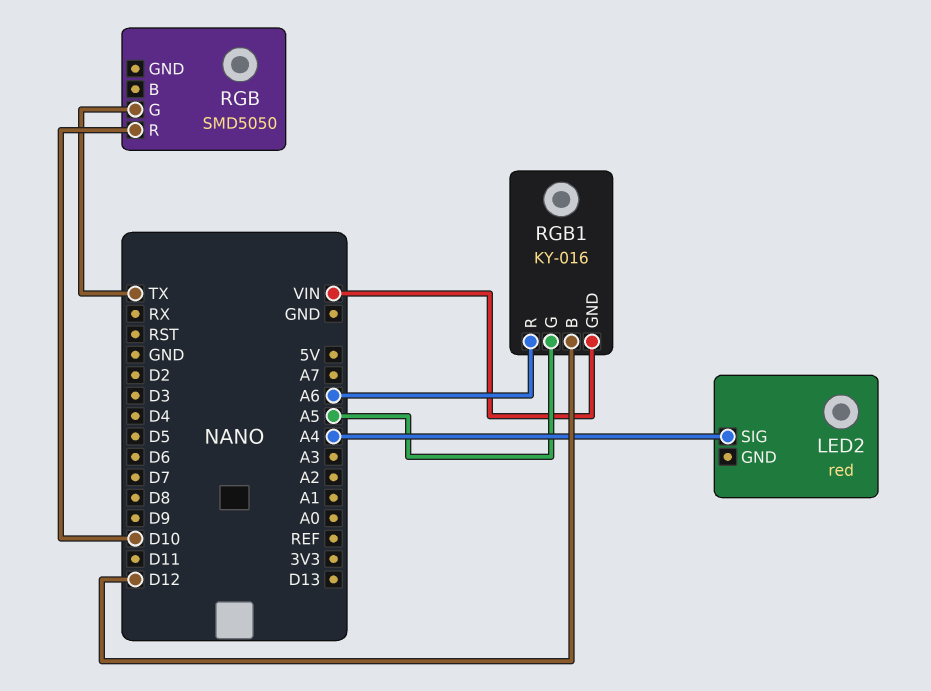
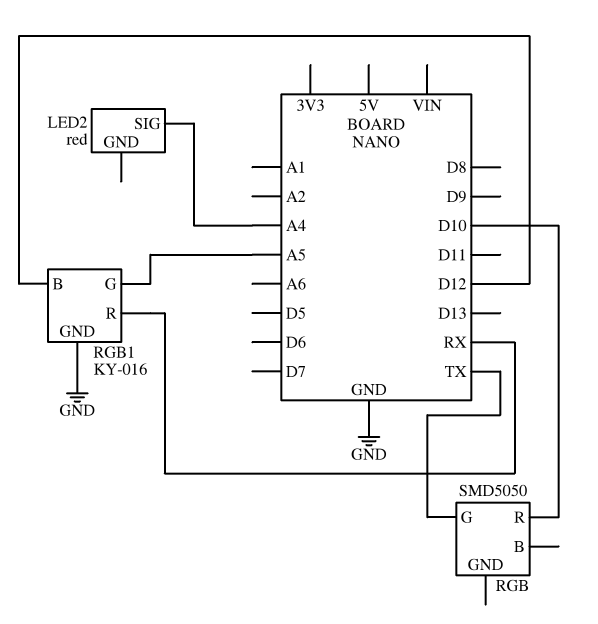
RGB1 pin GND: VIN -> GND
RGB1 pin R: A6 -> RX

